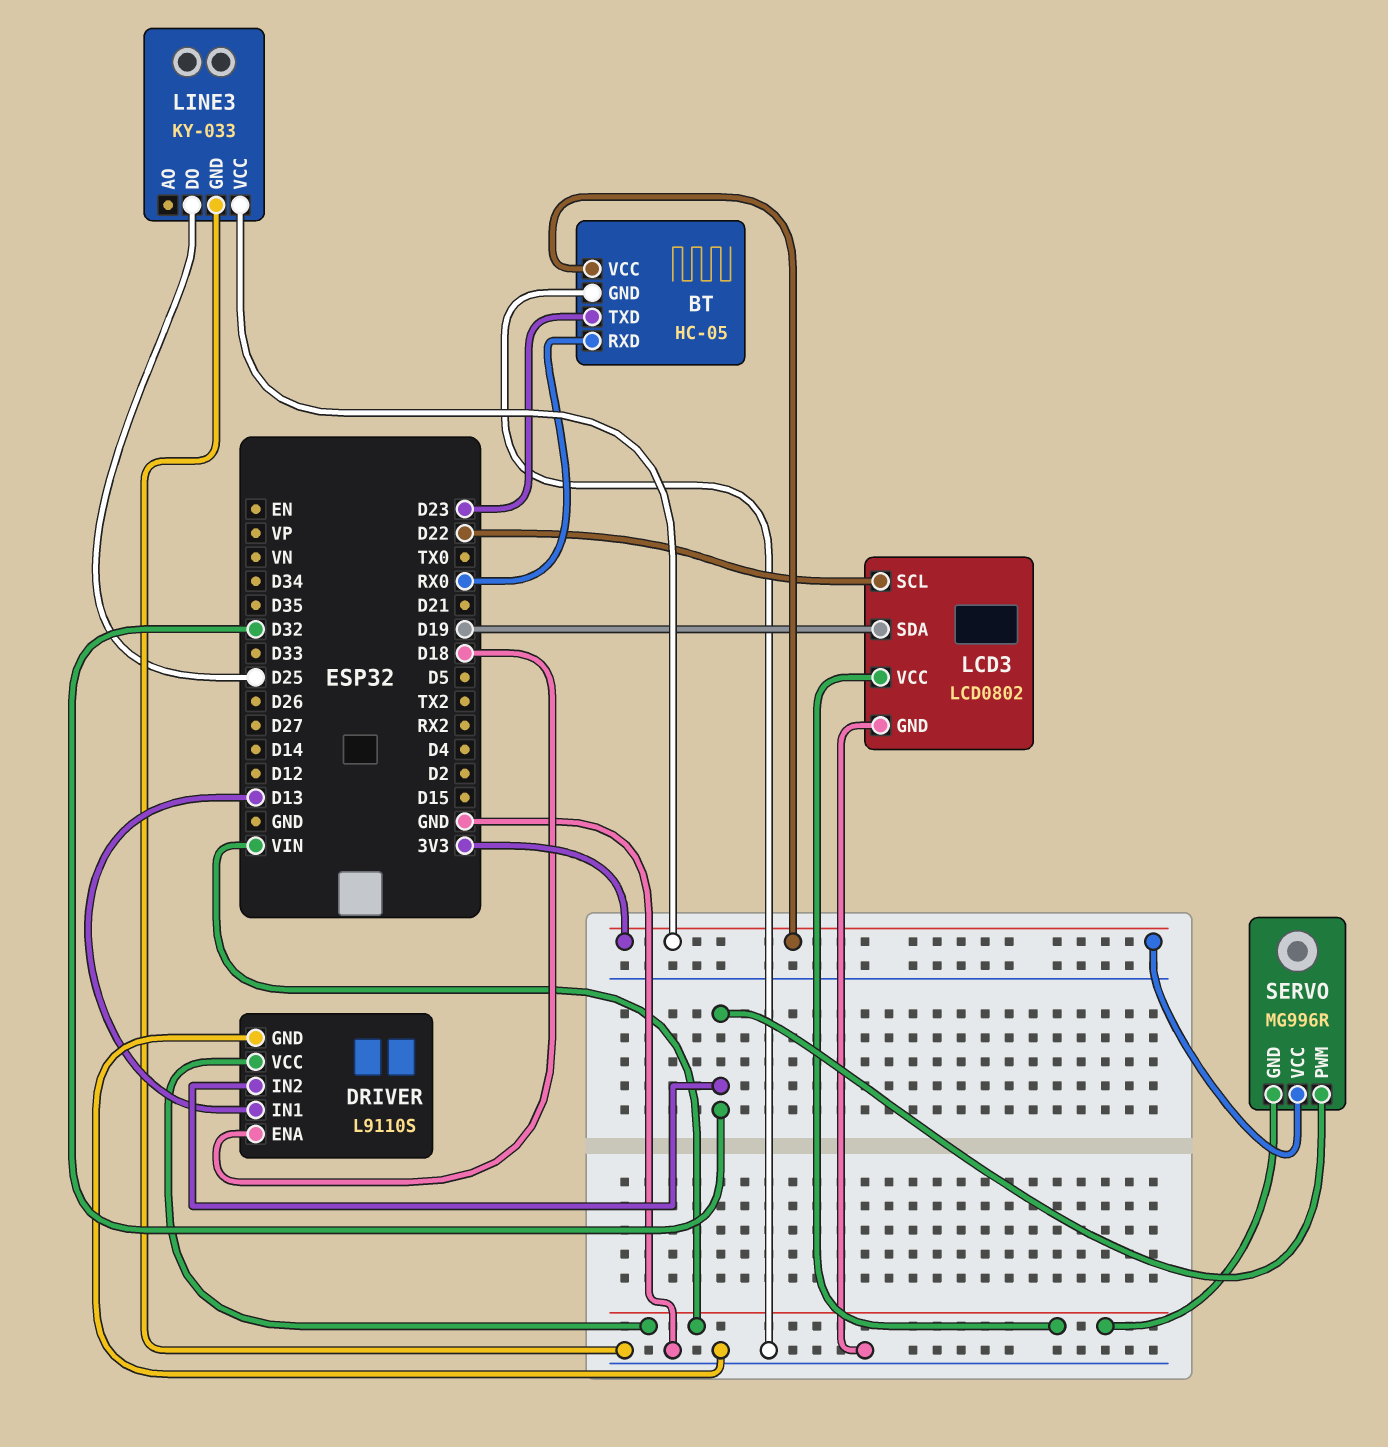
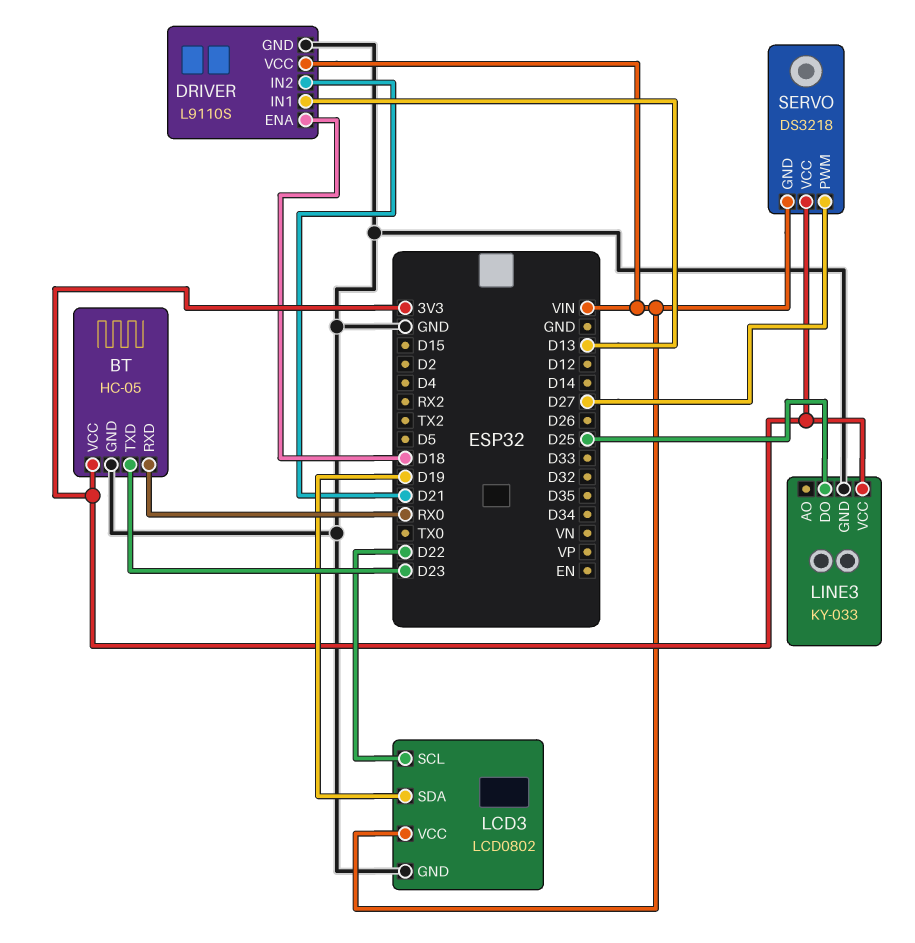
DRIVER pin IN2: D32 -> D21
SERVO: MG996R -> DS3218
SERVO pin PWM: D32 -> D27

